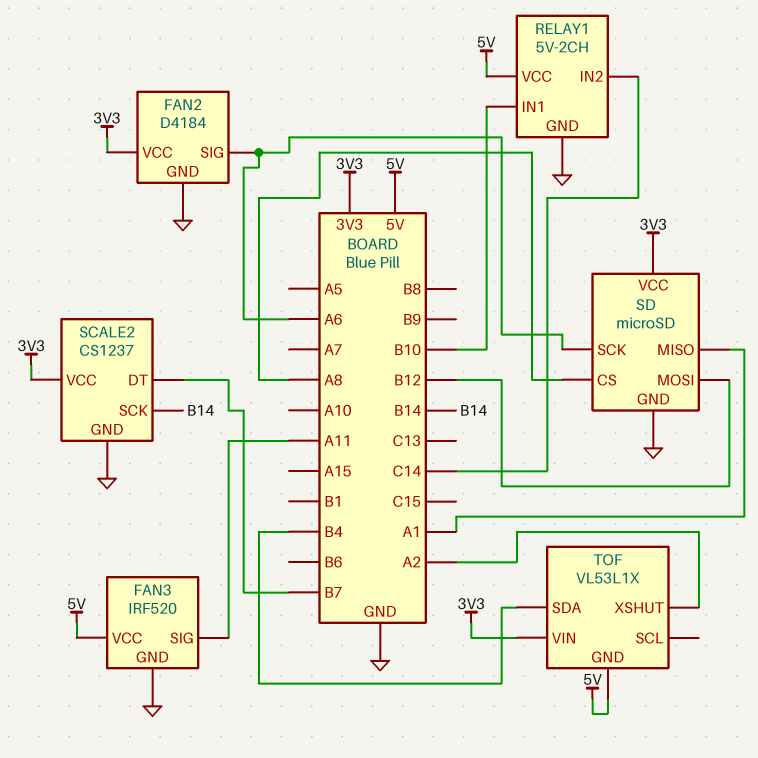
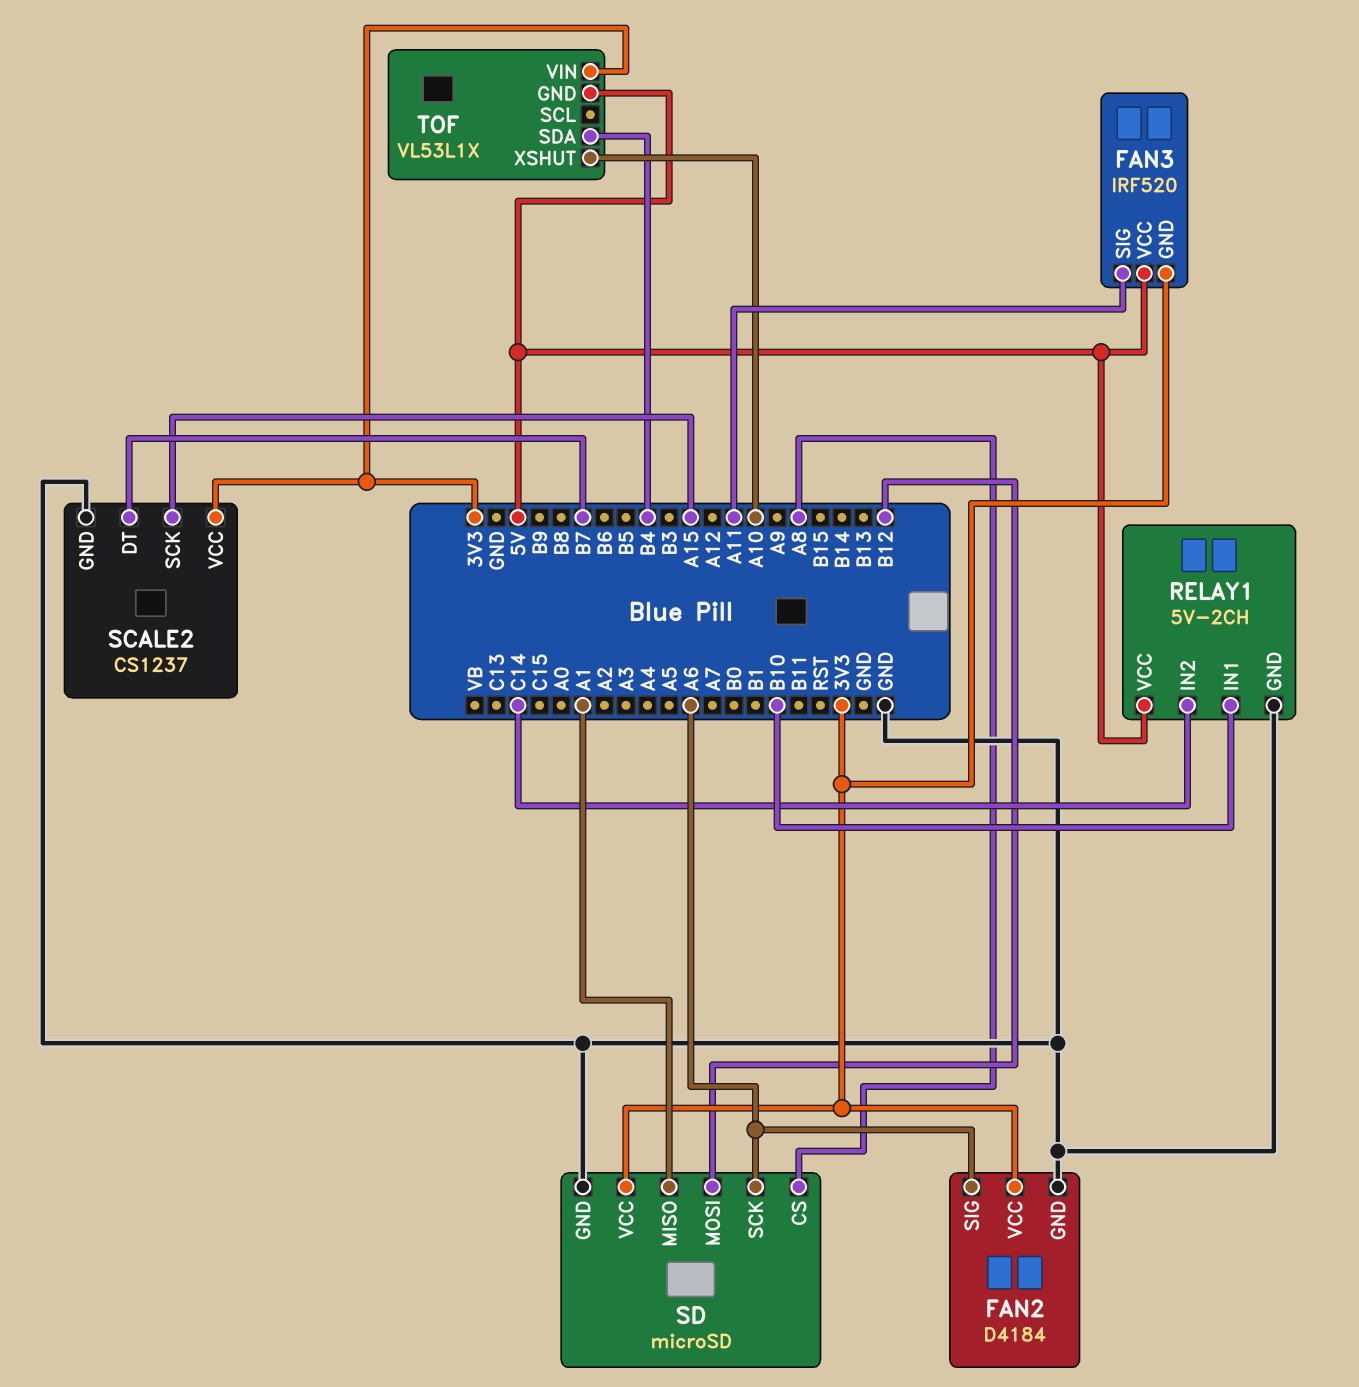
FAN3 pin GND: GND -> 3V3
SCALE2 pin SCK: B14 -> A15
TOF pin XSHUT: A2 -> A10

